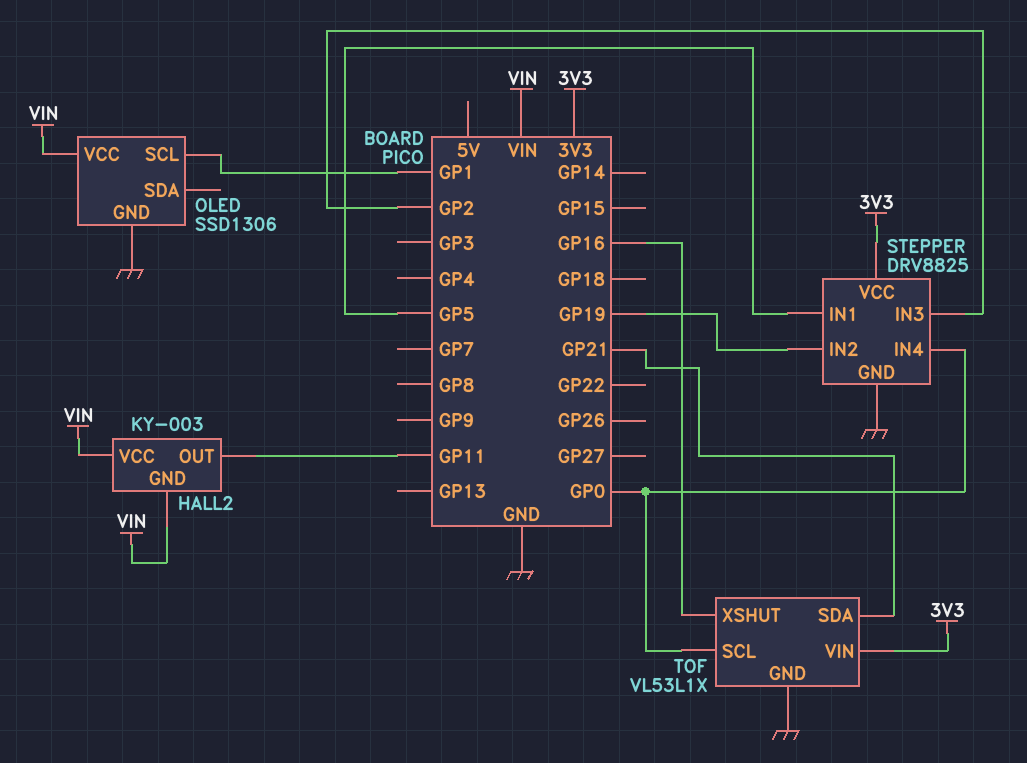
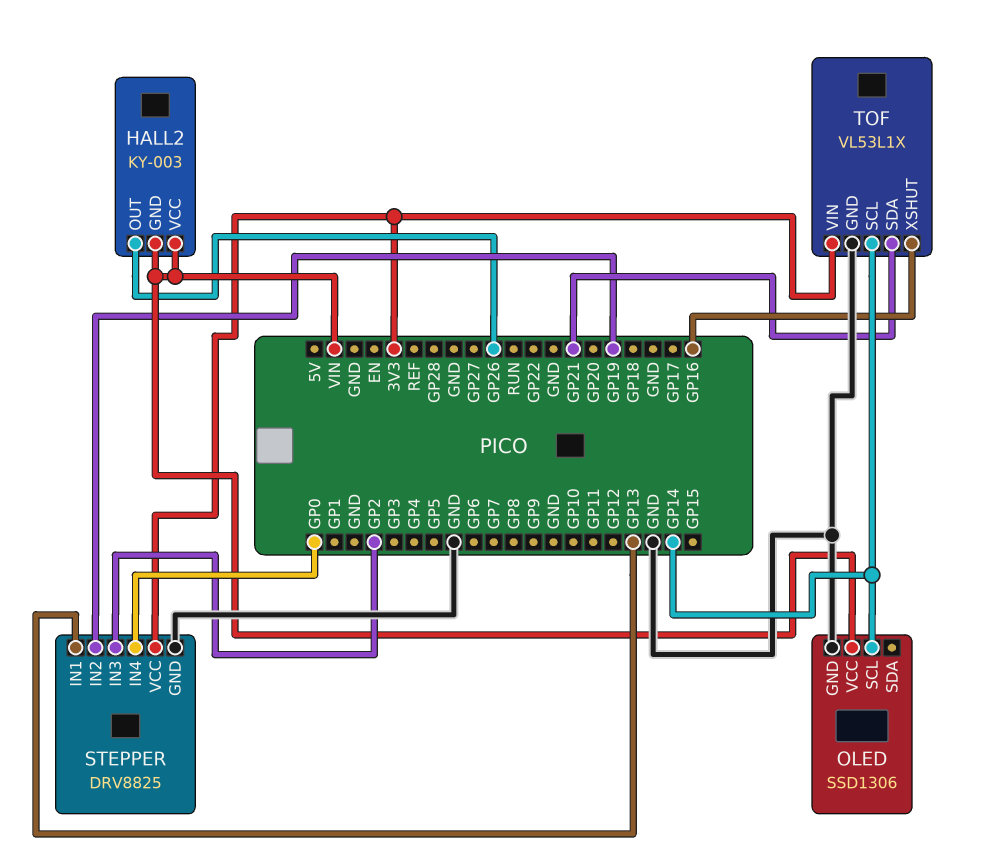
HALL2 pin OUT: GP11 -> GP26
OLED pin SCL: GP1 -> GP14
STEPPER pin IN1: GP5 -> GP13
TOF pin SCL: GP0 -> GP14

